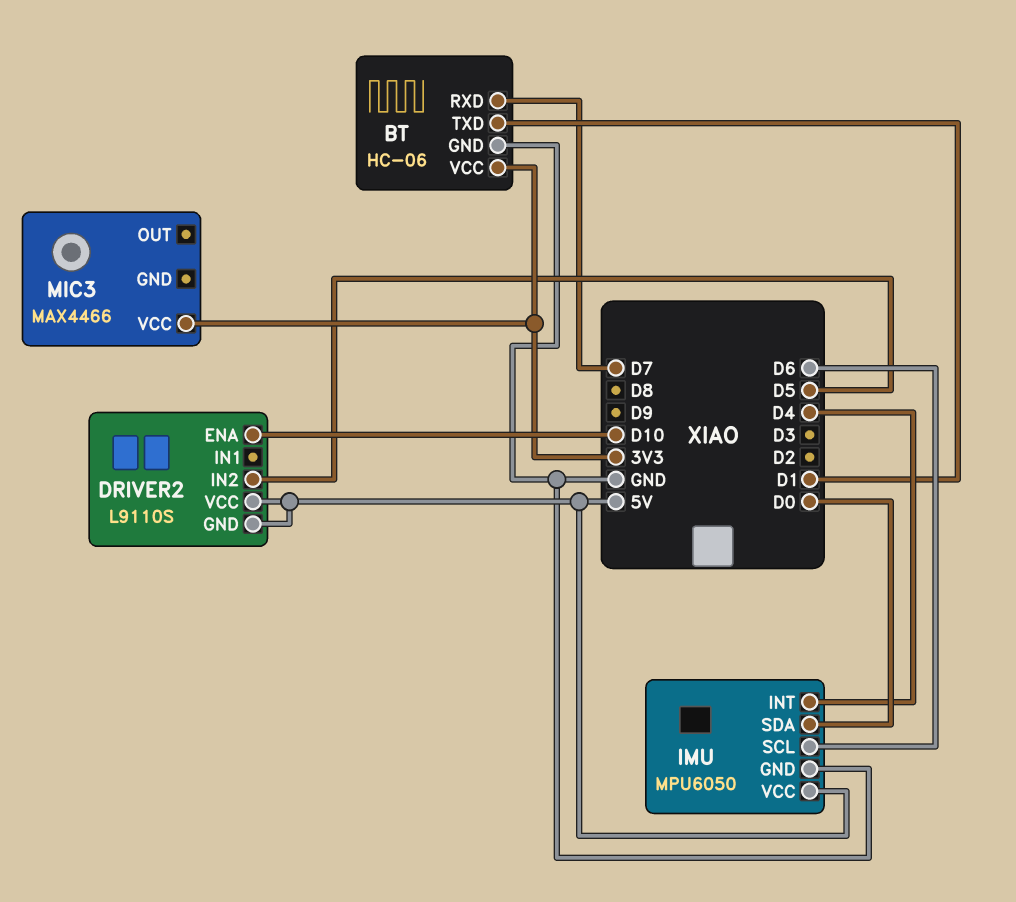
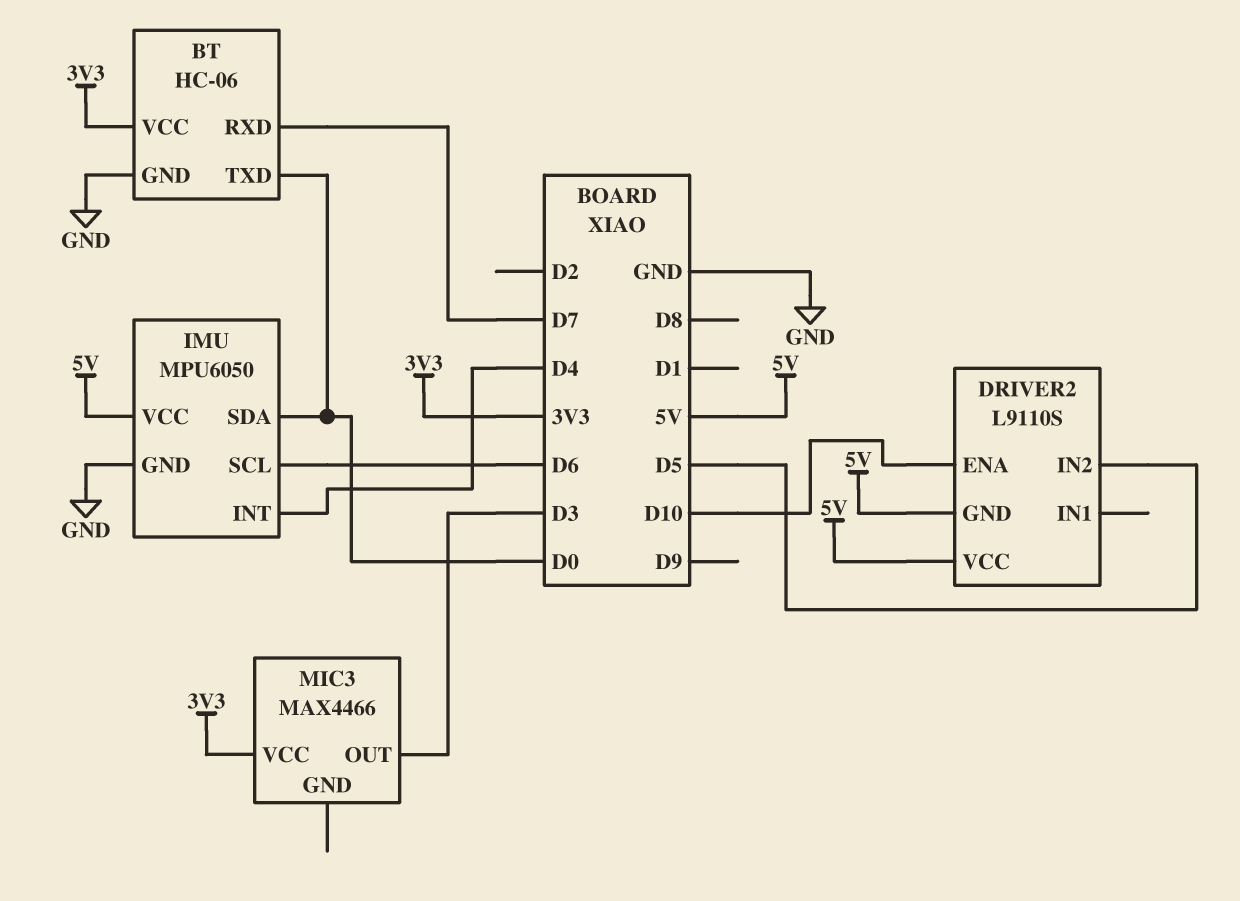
BT pin TXD: D1 -> D0
MIC3 pin OUT: none -> D3

